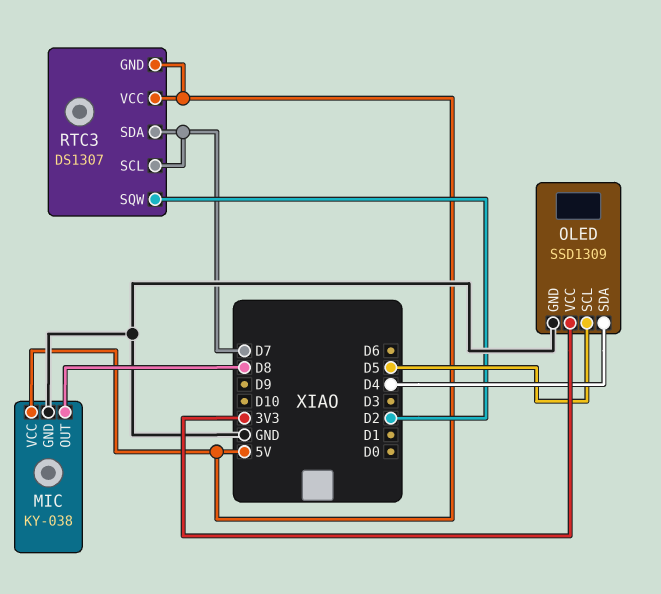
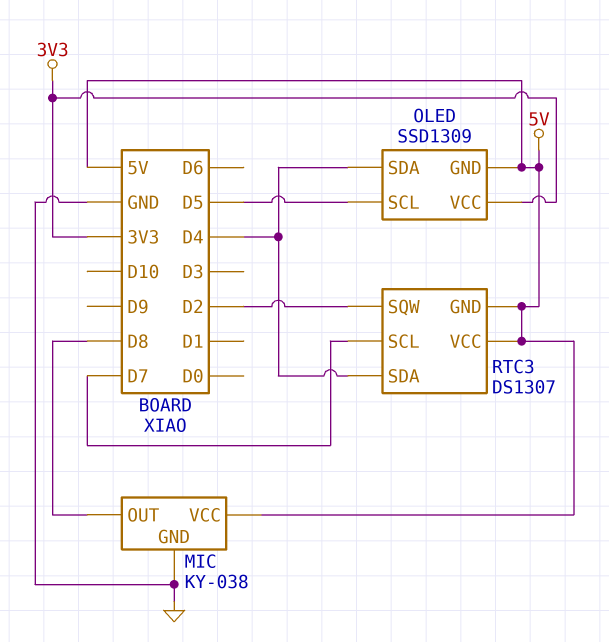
OLED pin GND: GND -> 5V
RTC3 pin SDA: D7 -> D4

